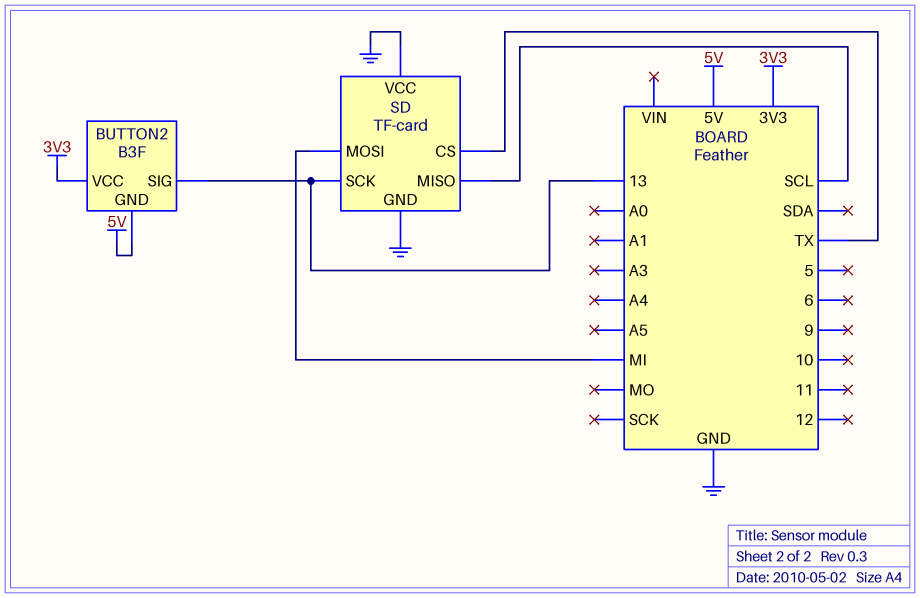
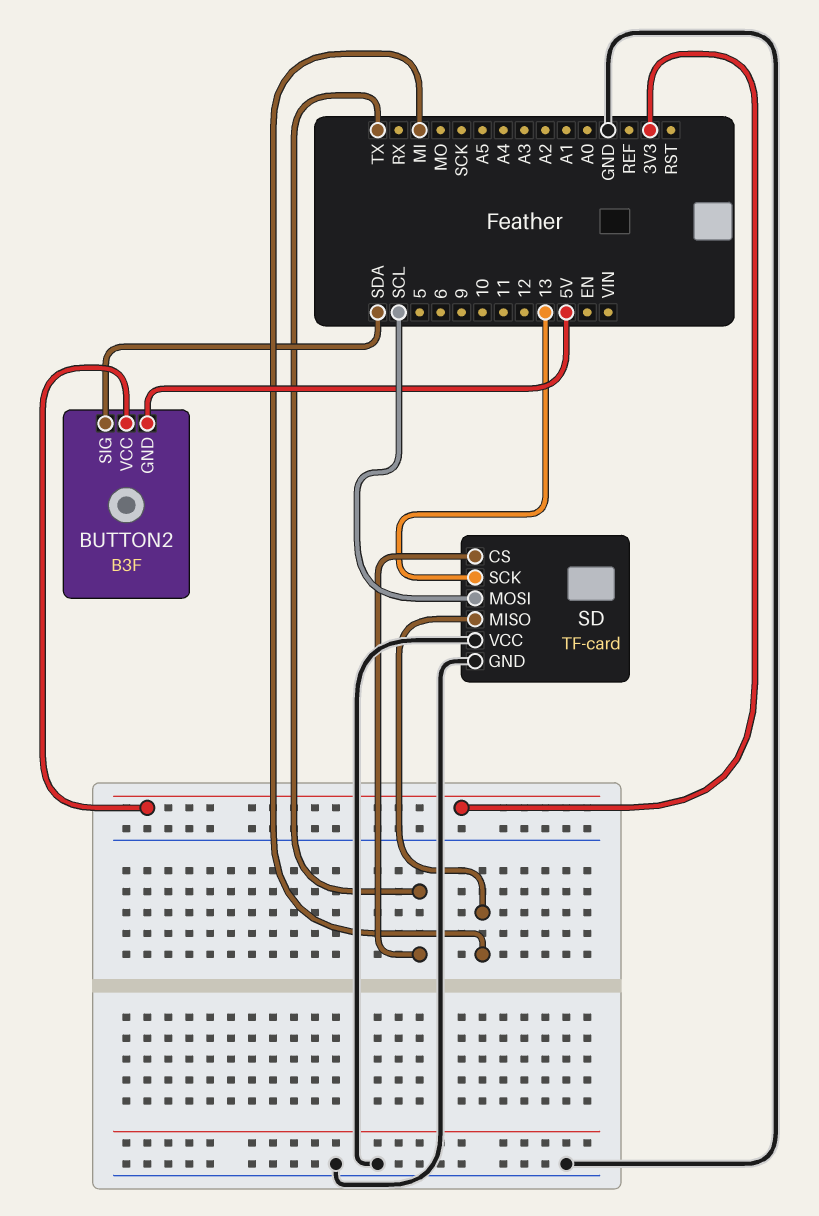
BUTTON2 pin SIG: 13 -> SDA
SD pin MISO: SCL -> MI
SD pin MOSI: MI -> SCL

